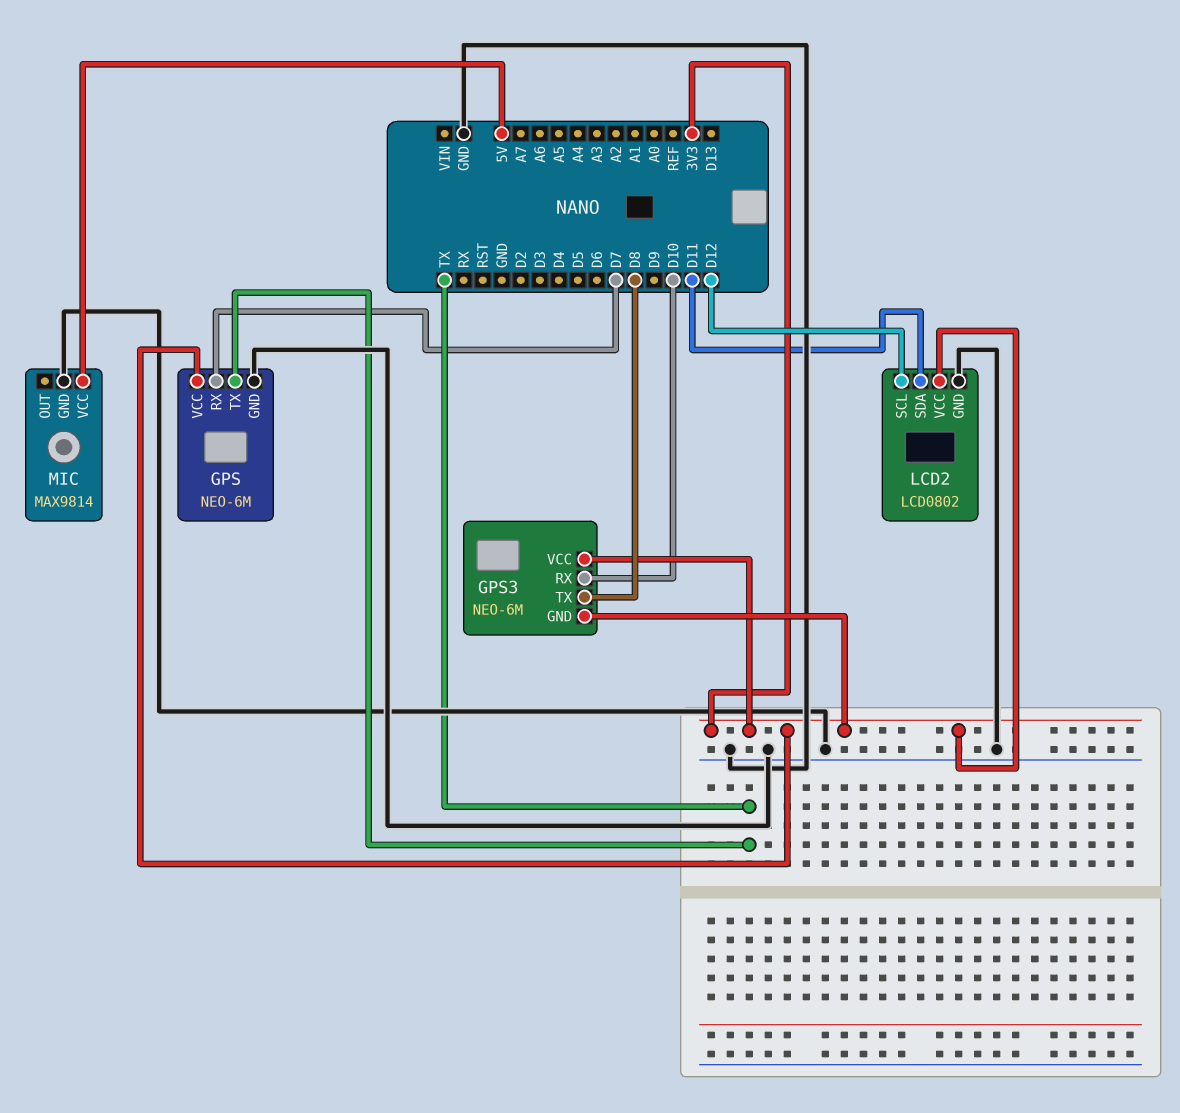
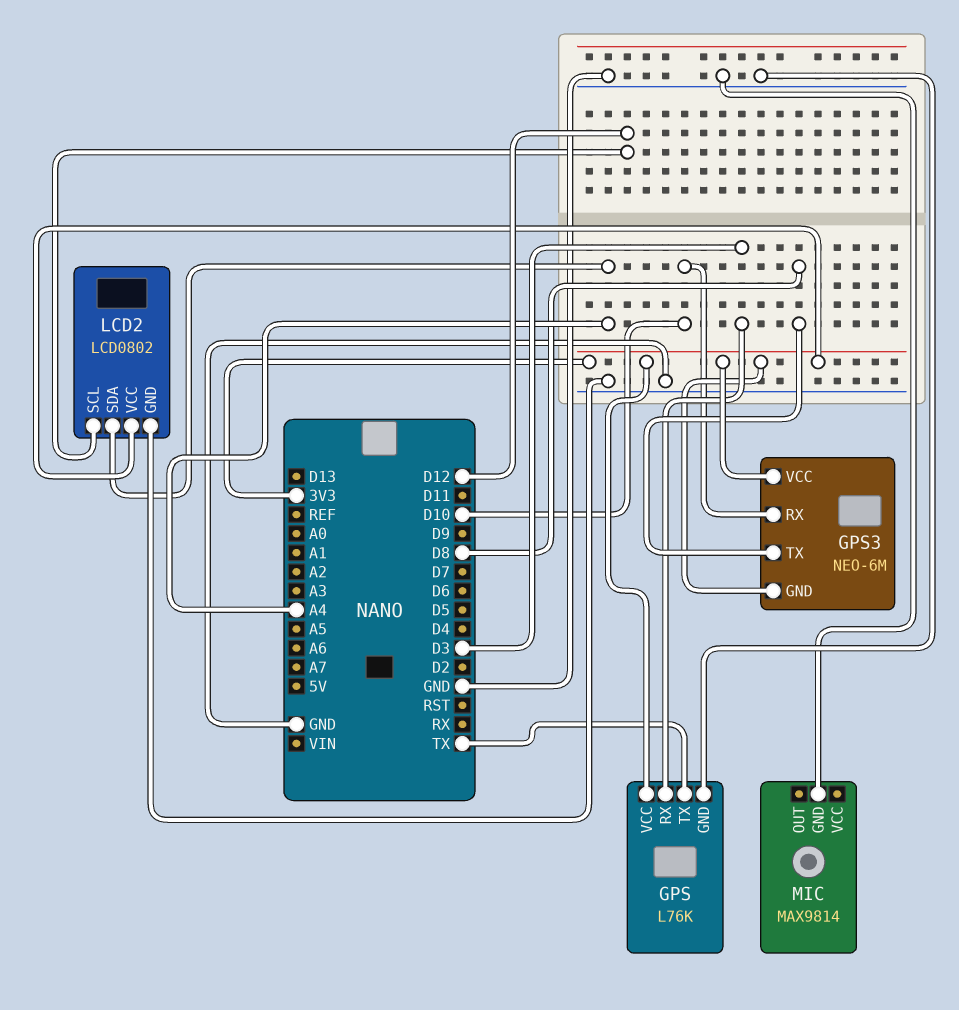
GPS: NEO-6M -> L76K
GPS pin RX: D7 -> D3
LCD2 pin SDA: D11 -> A4
MIC pin VCC: 5V -> none

